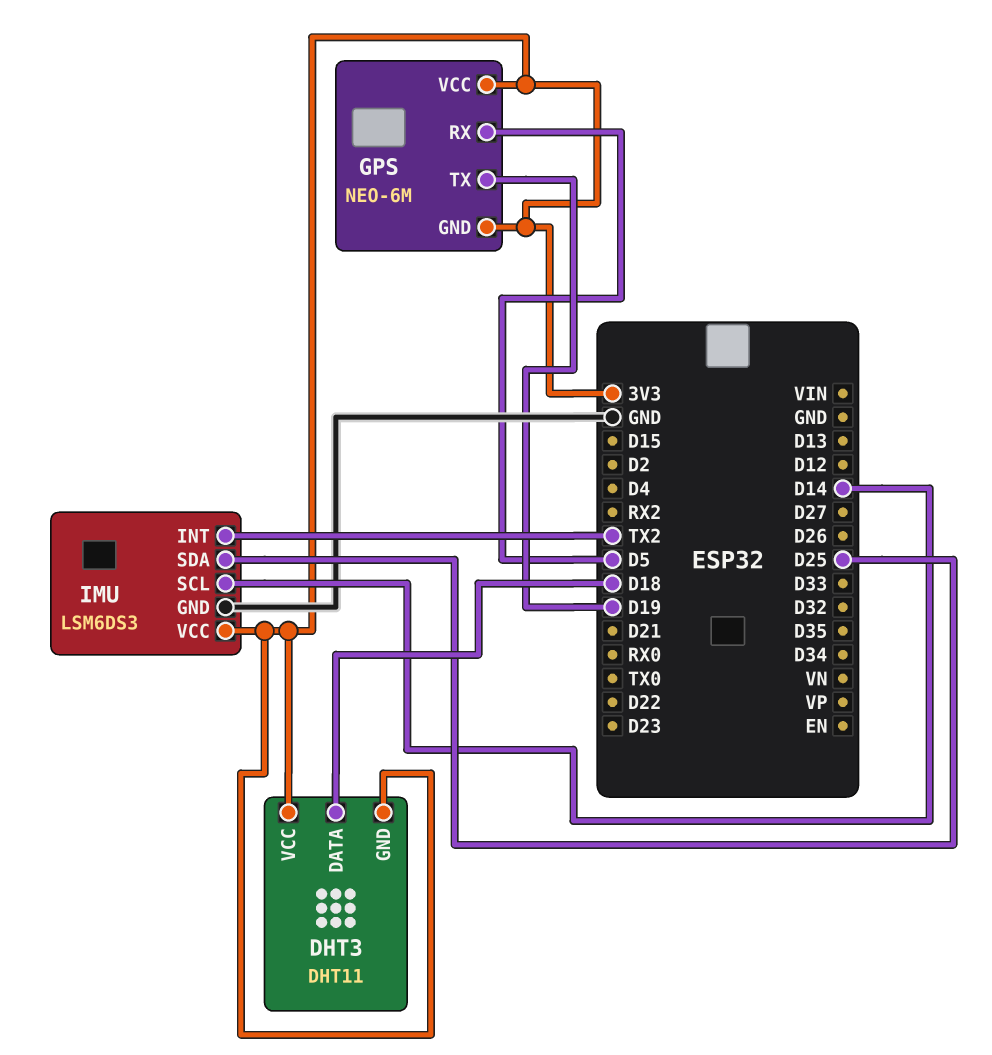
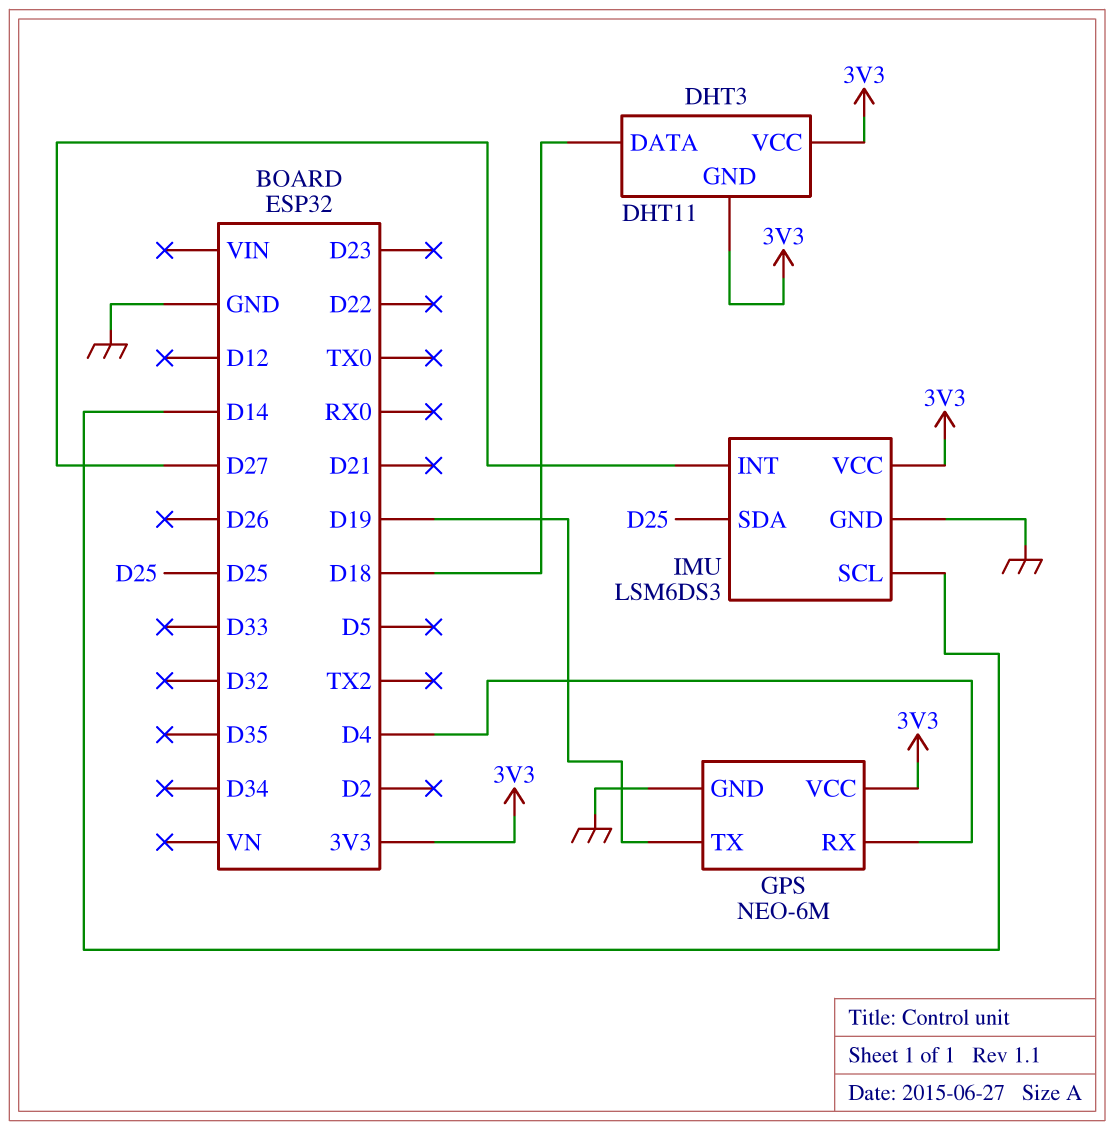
GPS pin GND: 3V3 -> GND
GPS pin RX: D5 -> D4
IMU pin INT: TX2 -> D27

